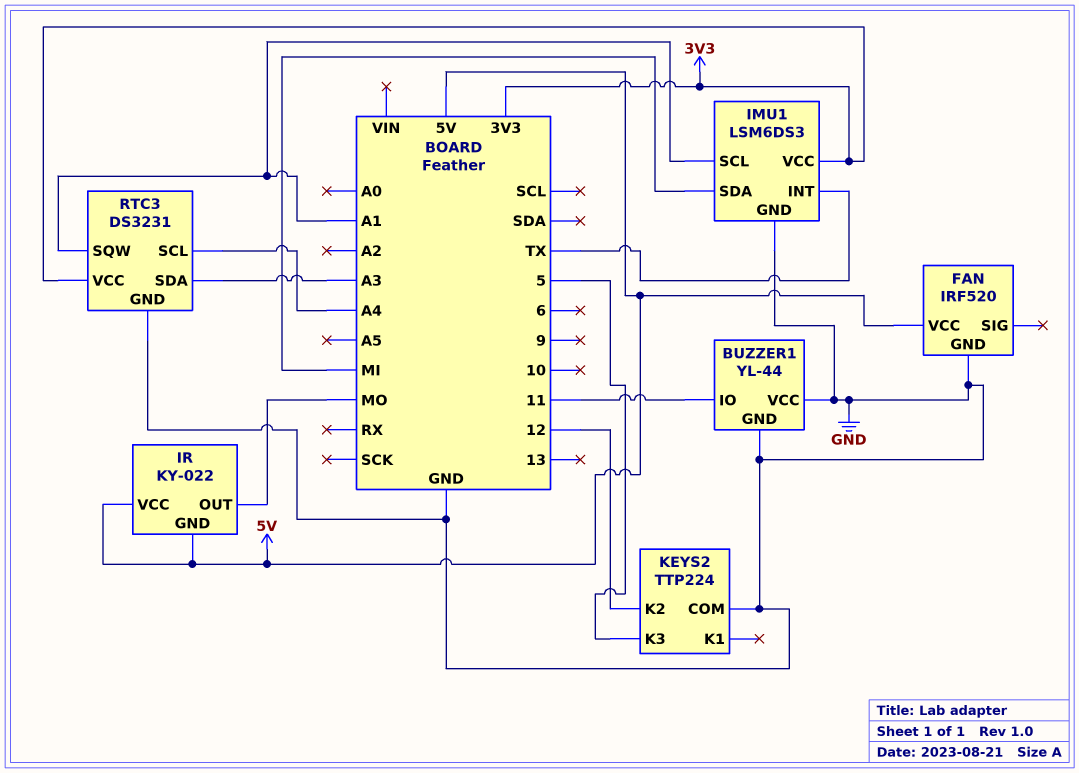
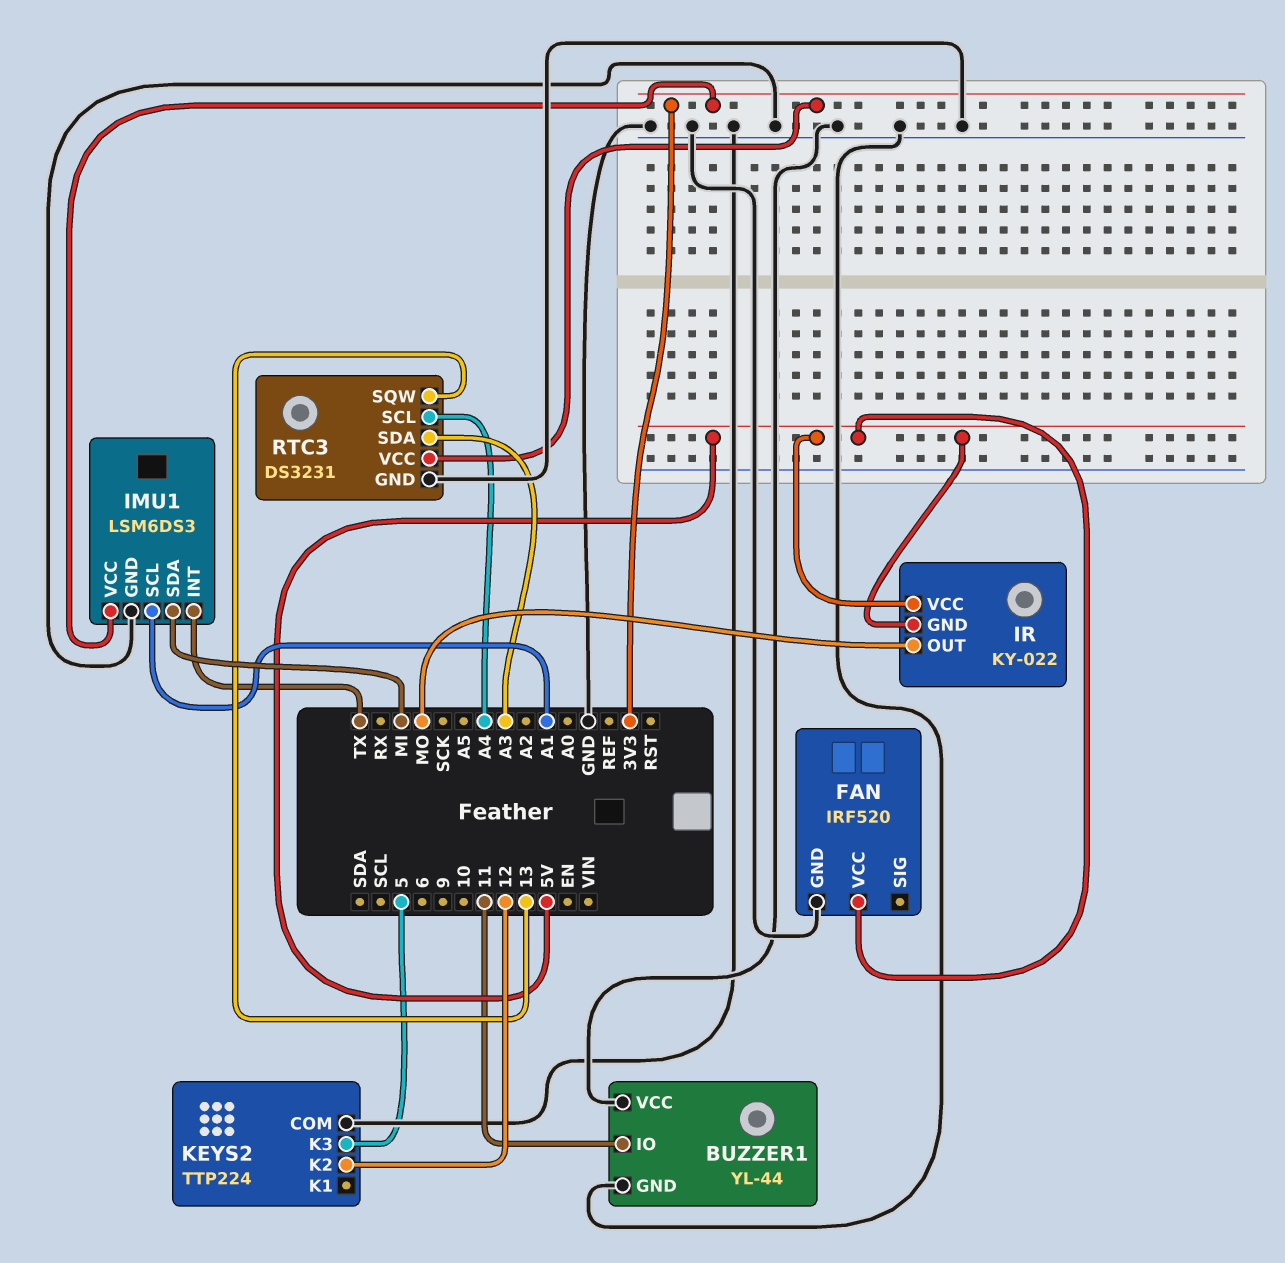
RTC3 pin SQW: A1 -> 13

